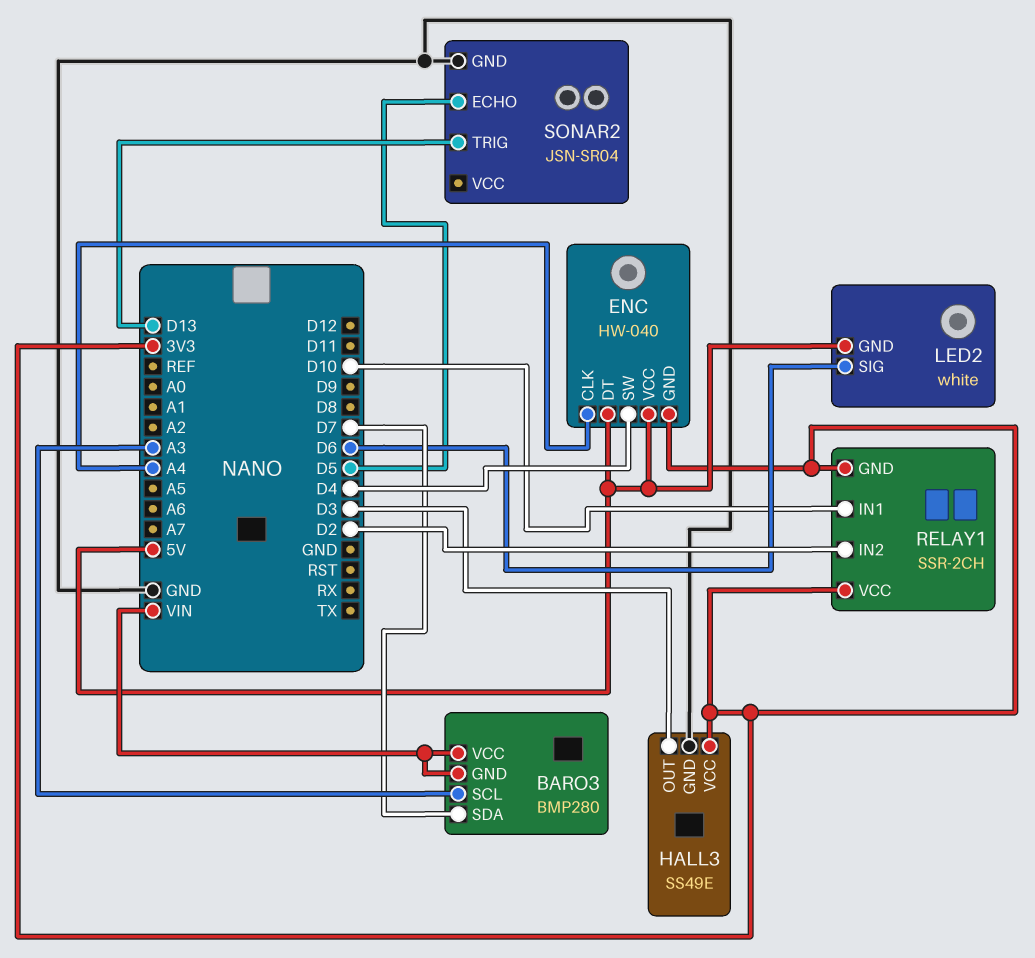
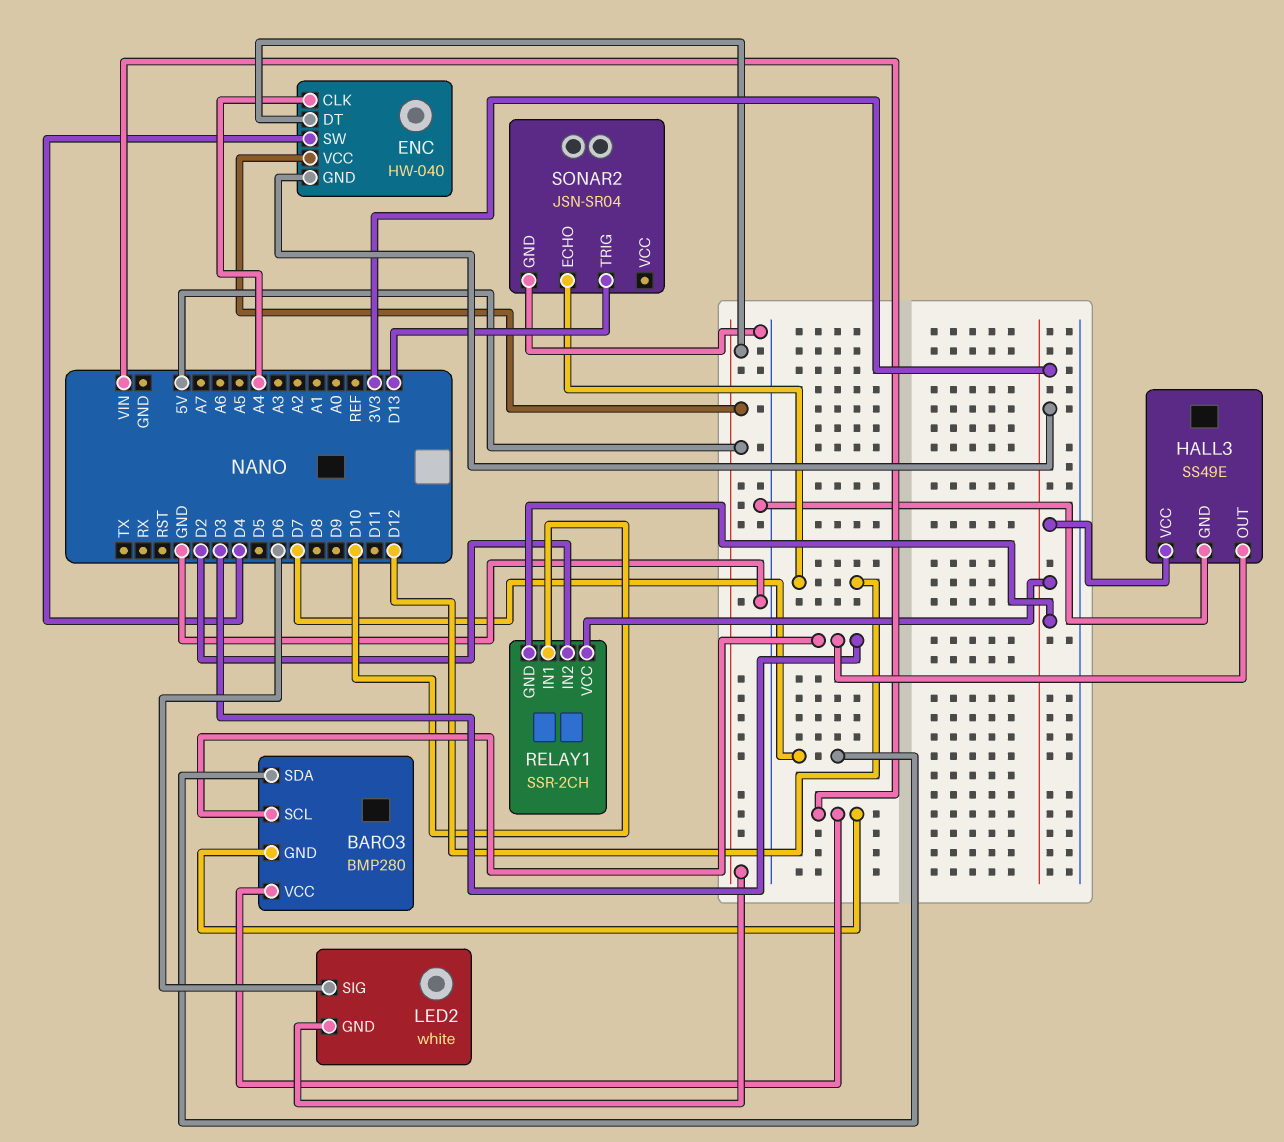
BARO3 pin SCL: A3 -> D3
SONAR2 pin ECHO: D5 -> D12

